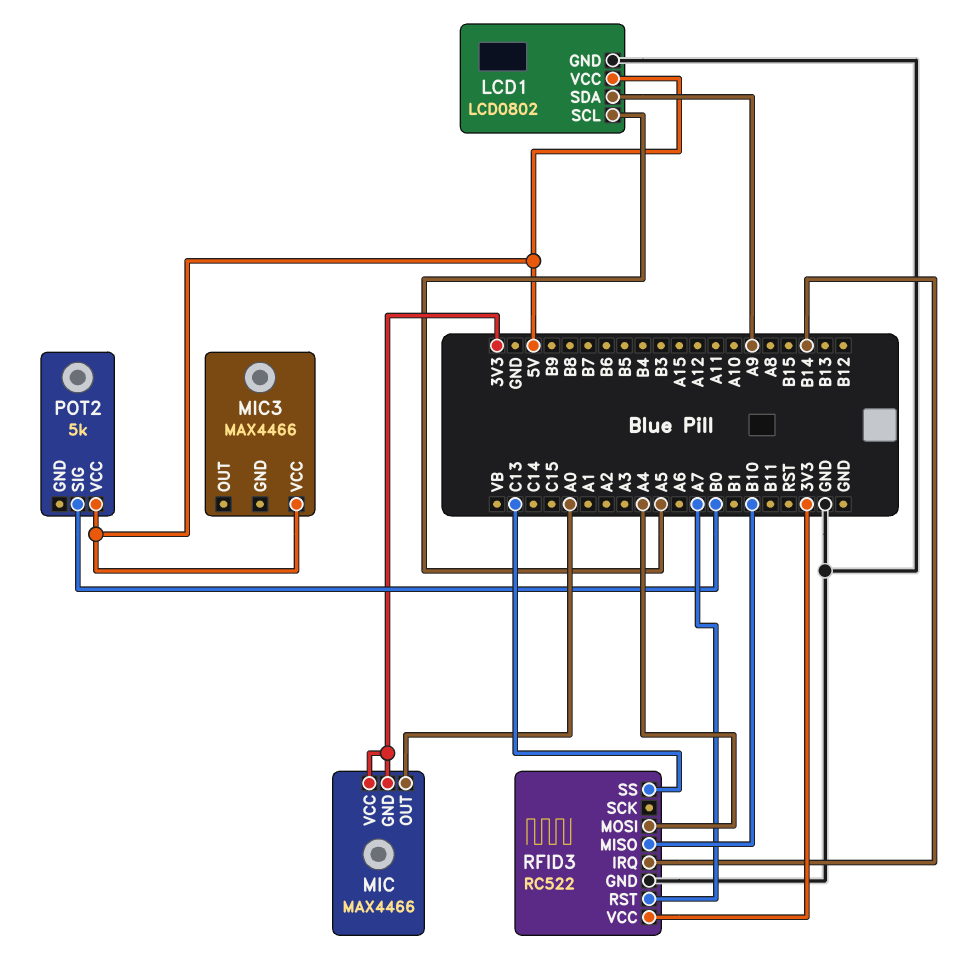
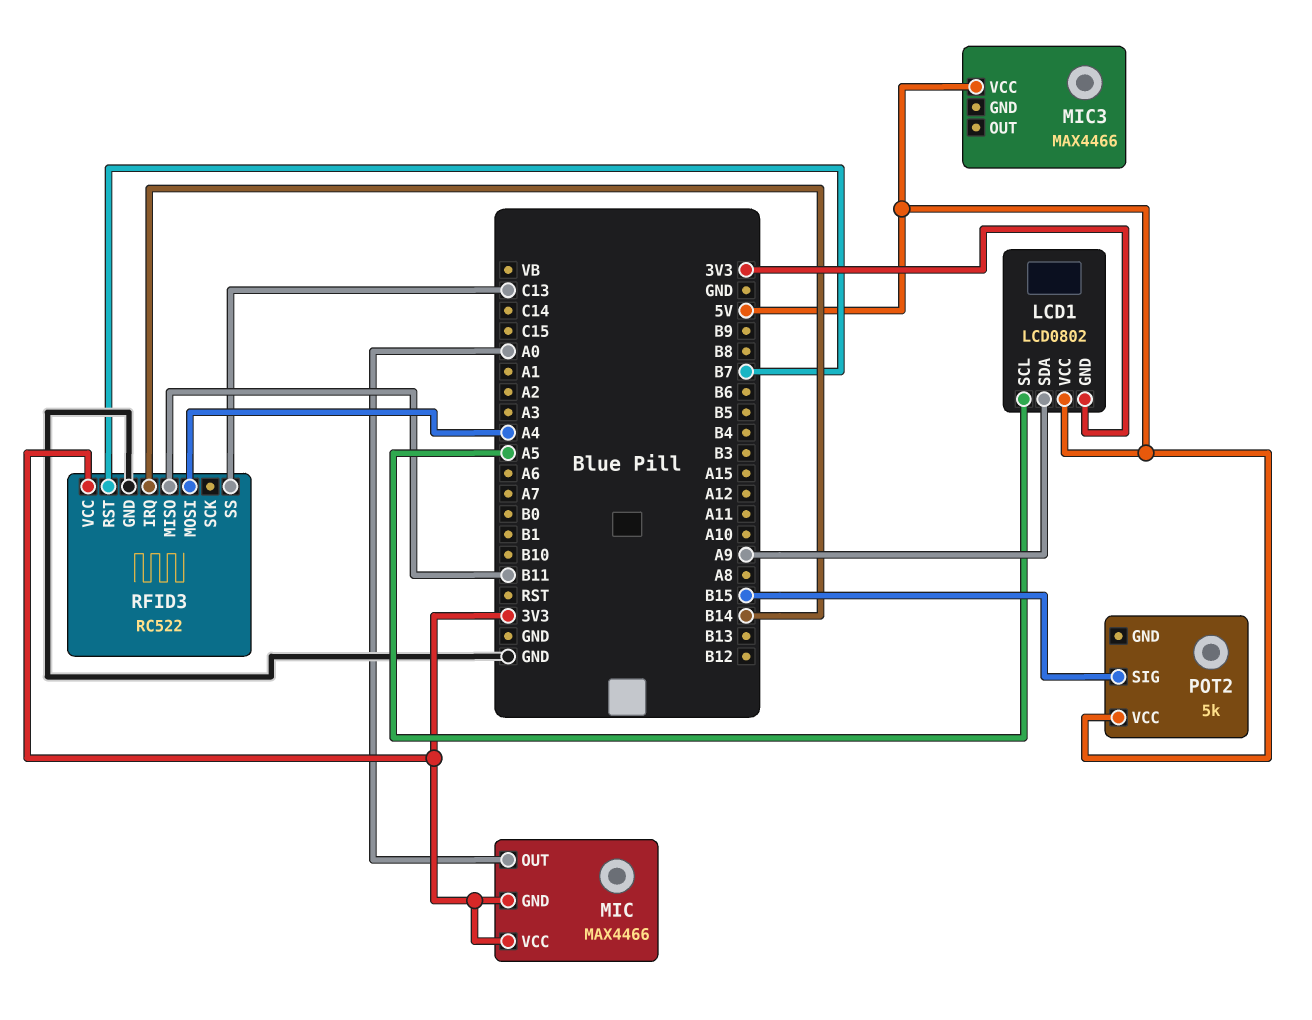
LCD1 pin GND: GND -> 3V3
POT2 pin SIG: B0 -> B15
RFID3 pin MISO: B10 -> B11
RFID3 pin RST: A7 -> B7

